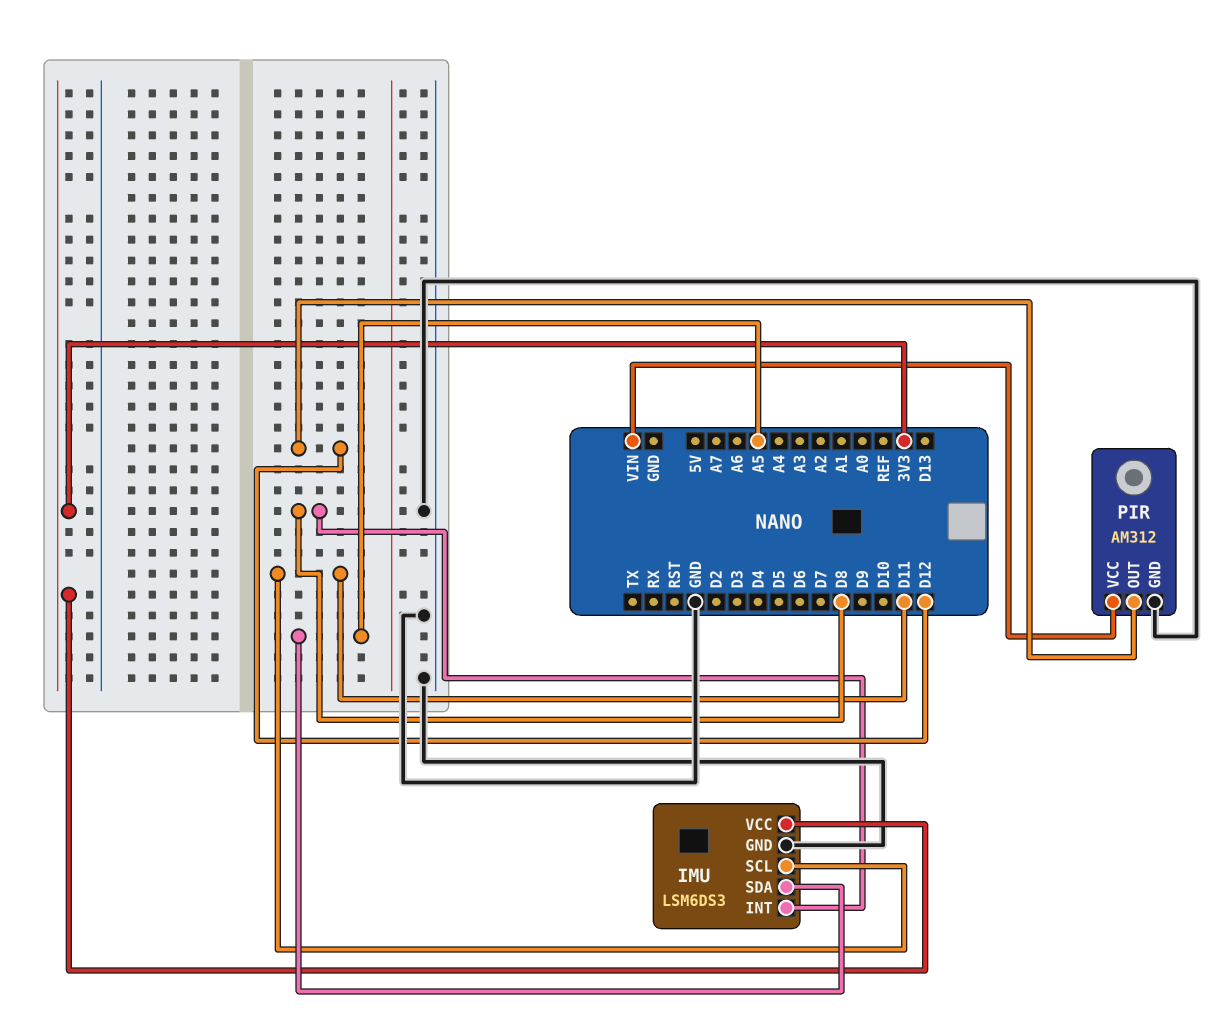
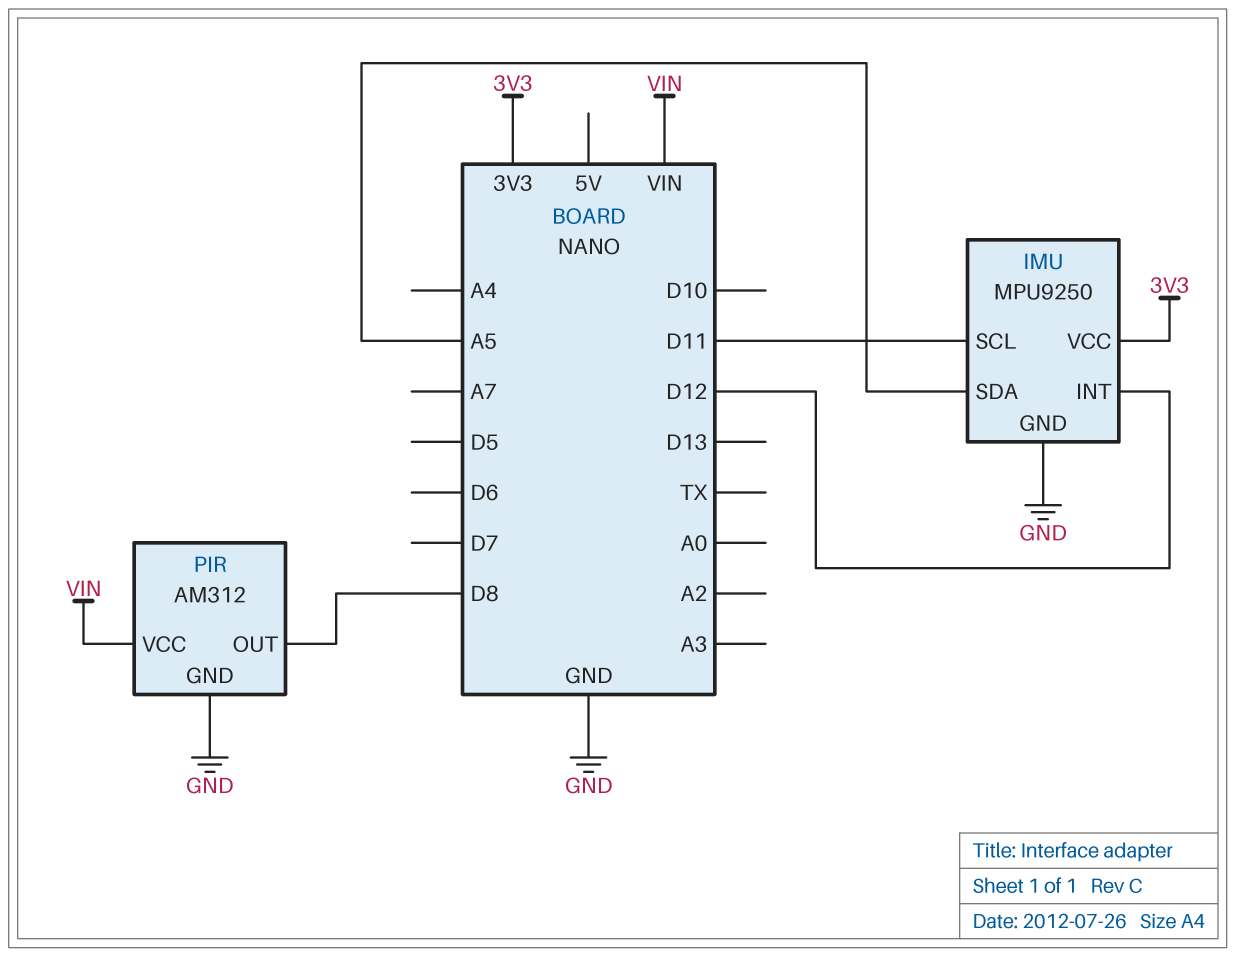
IMU: LSM6DS3 -> MPU9250
IMU pin INT: D8 -> D12
PIR pin OUT: D12 -> D8

